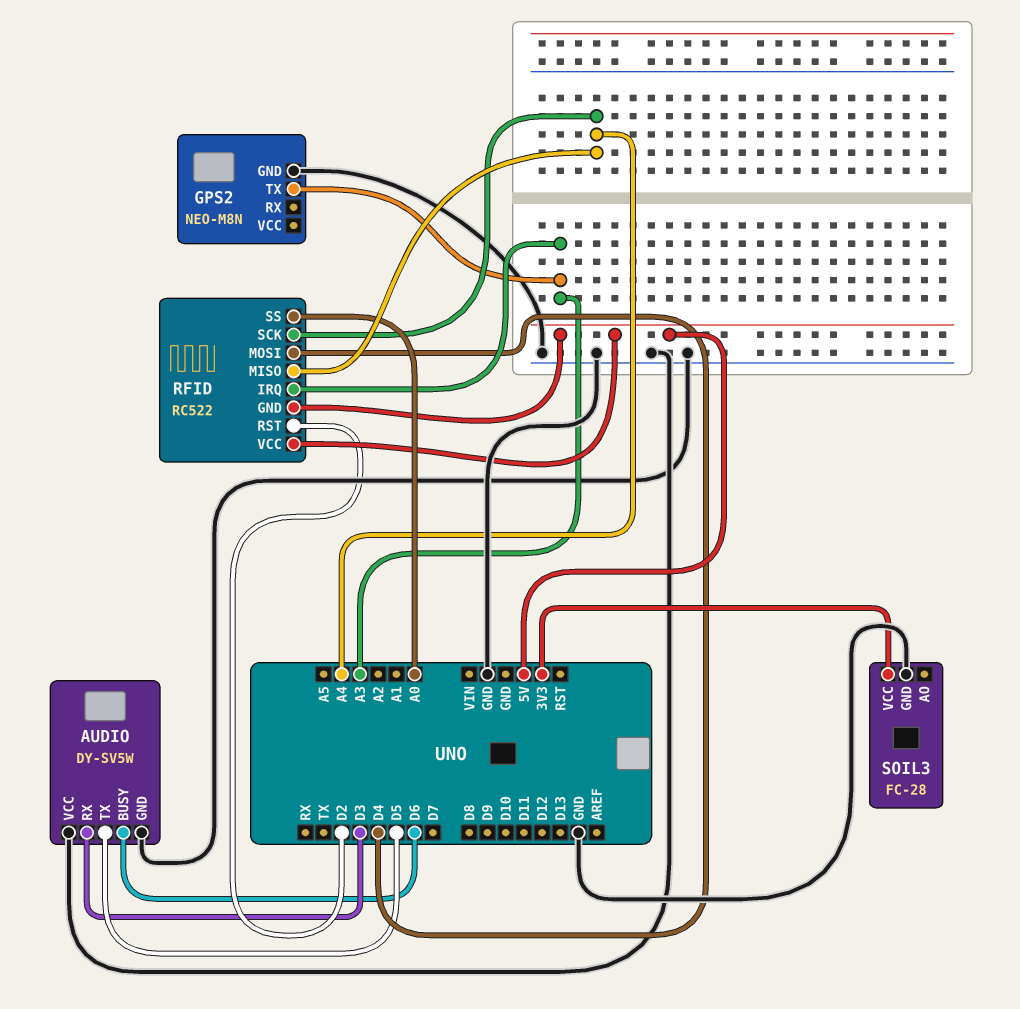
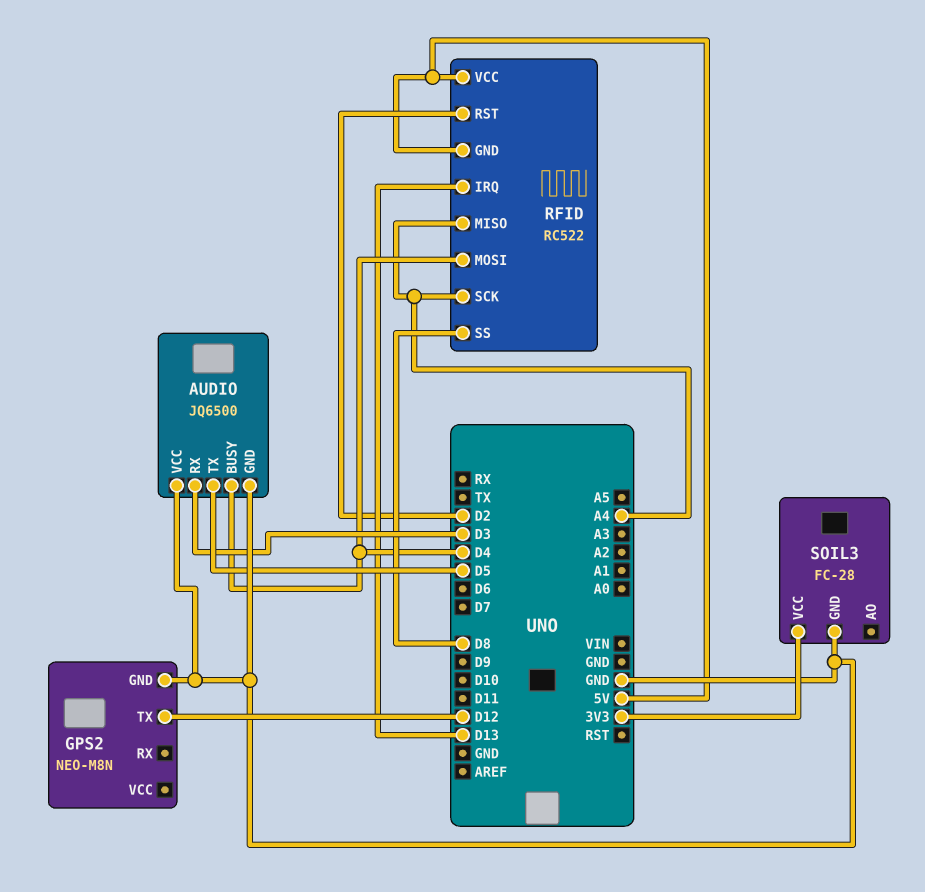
AUDIO: DY-SV5W -> JQ6500
AUDIO pin BUSY: D6 -> D4
GPS2 pin TX: A3 -> D12
RFID pin IRQ: A3 -> D13
RFID pin SS: A0 -> D8

